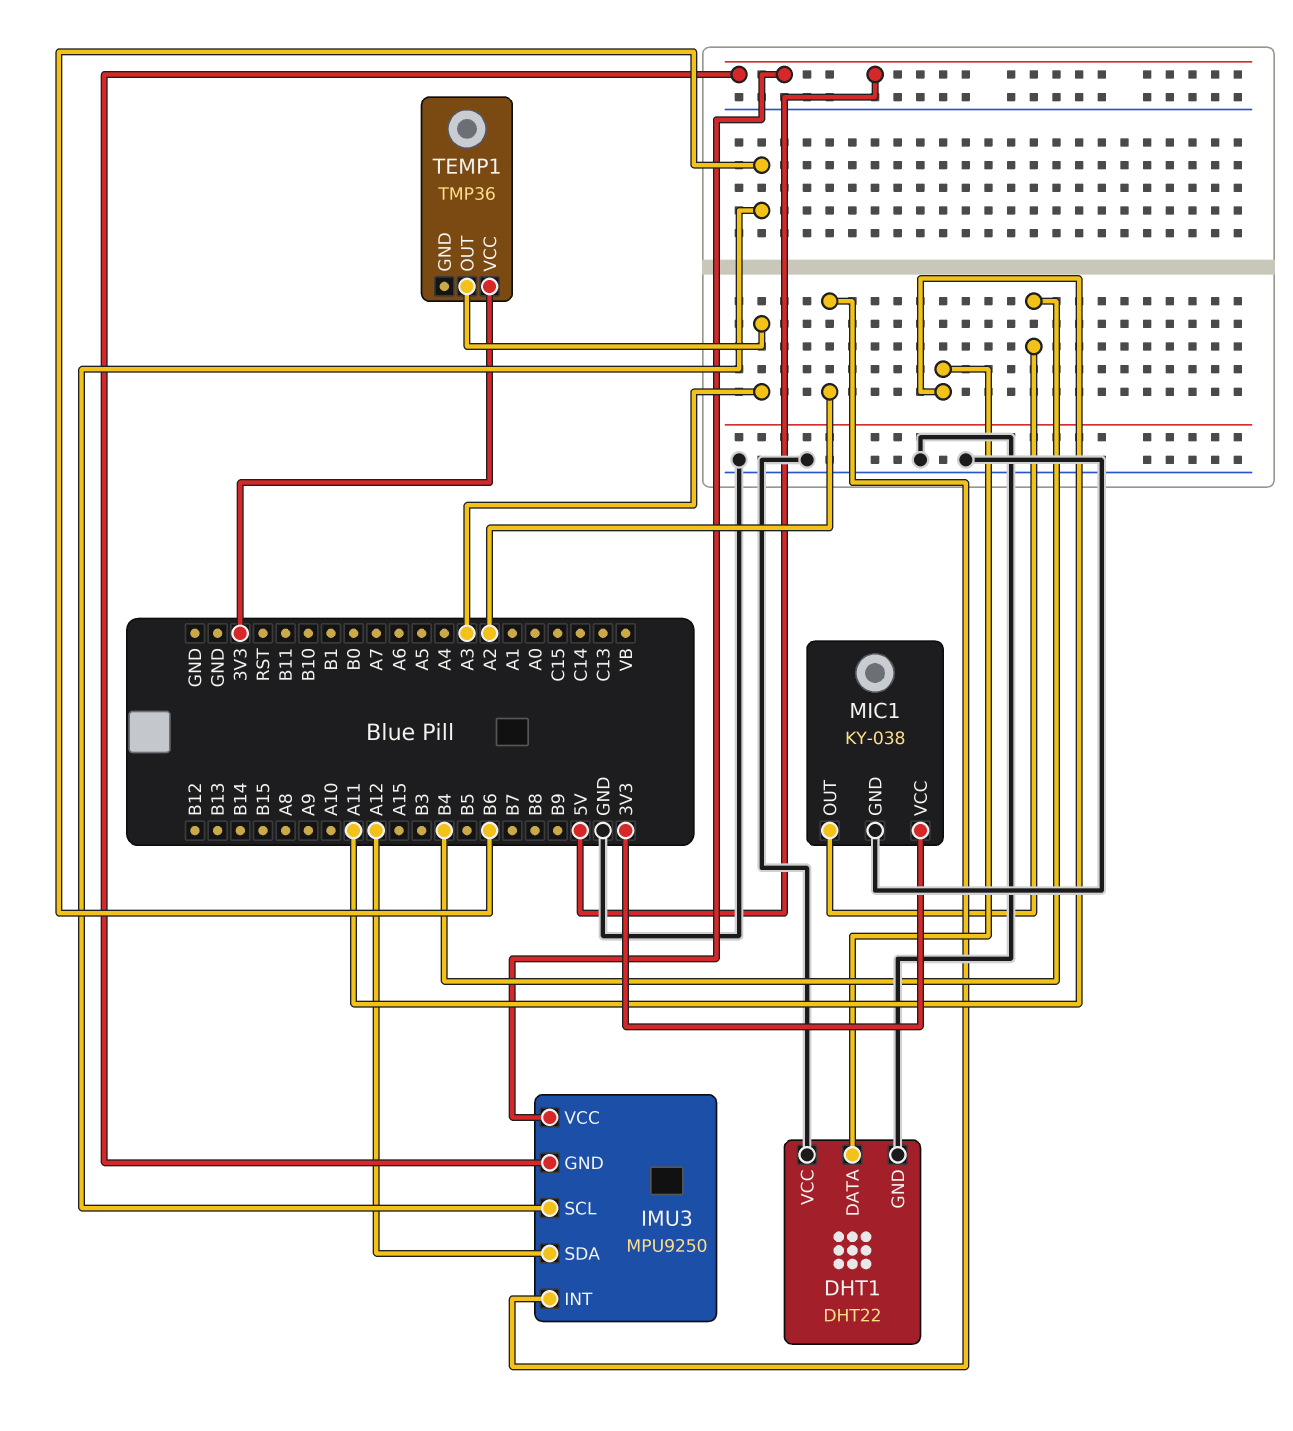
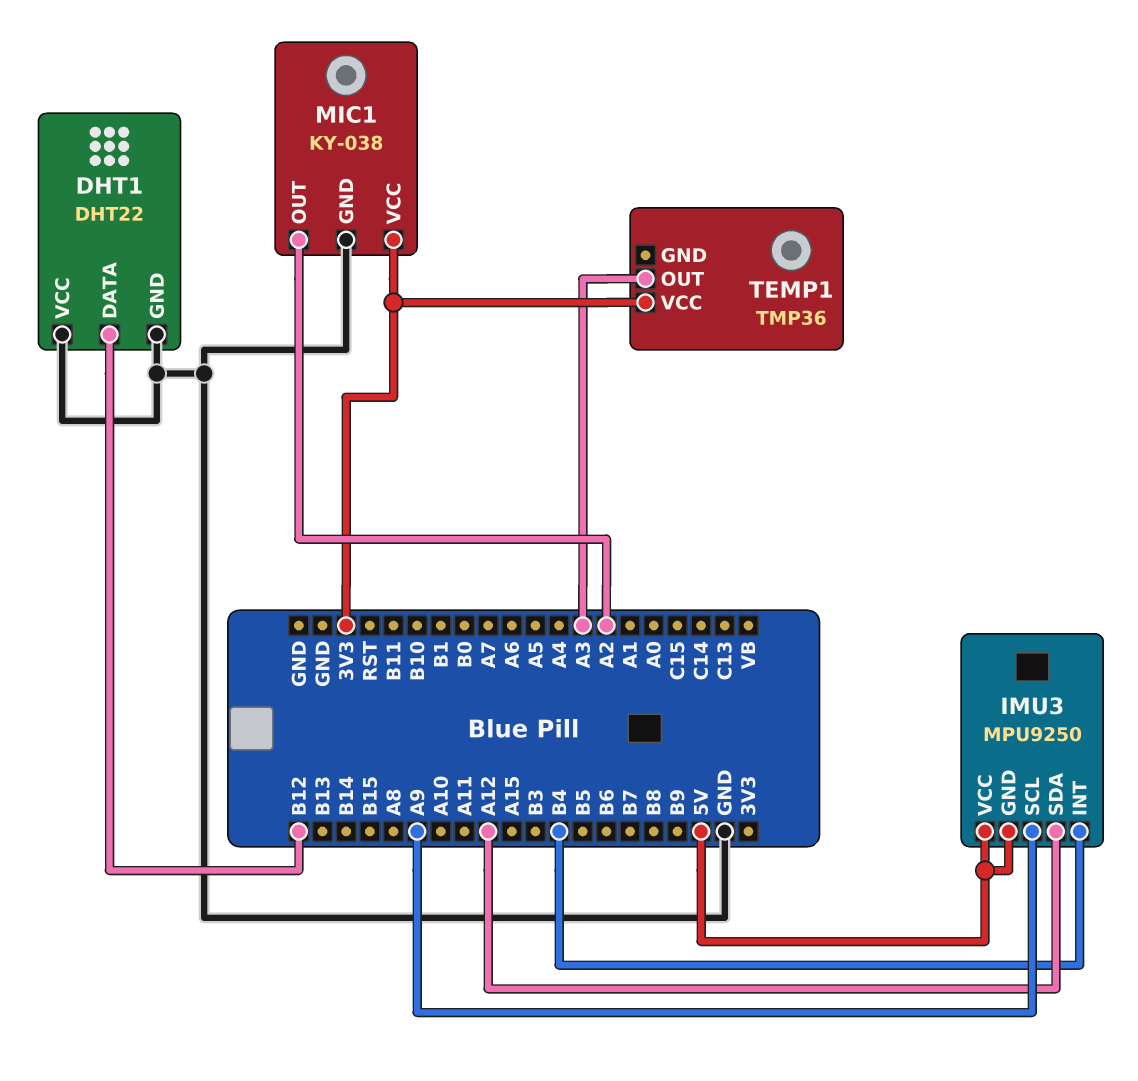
DHT1 pin DATA: A11 -> B12
IMU3 pin INT: A2 -> B4
IMU3 pin SCL: B6 -> A9
MIC1 pin OUT: B4 -> A2

